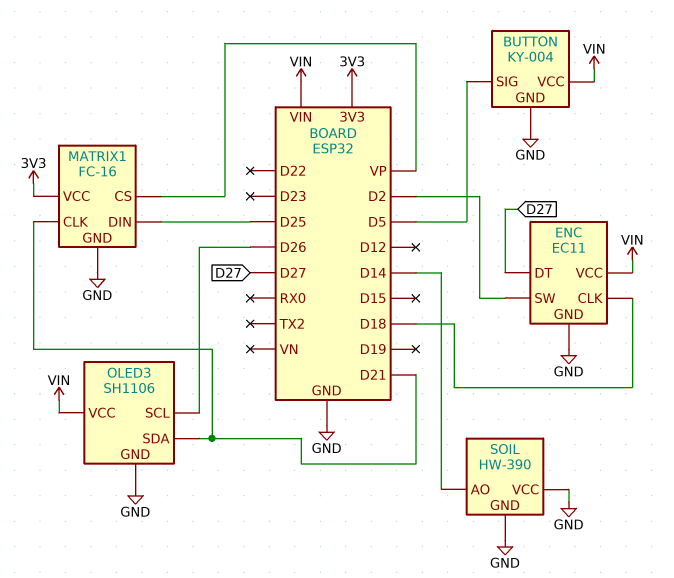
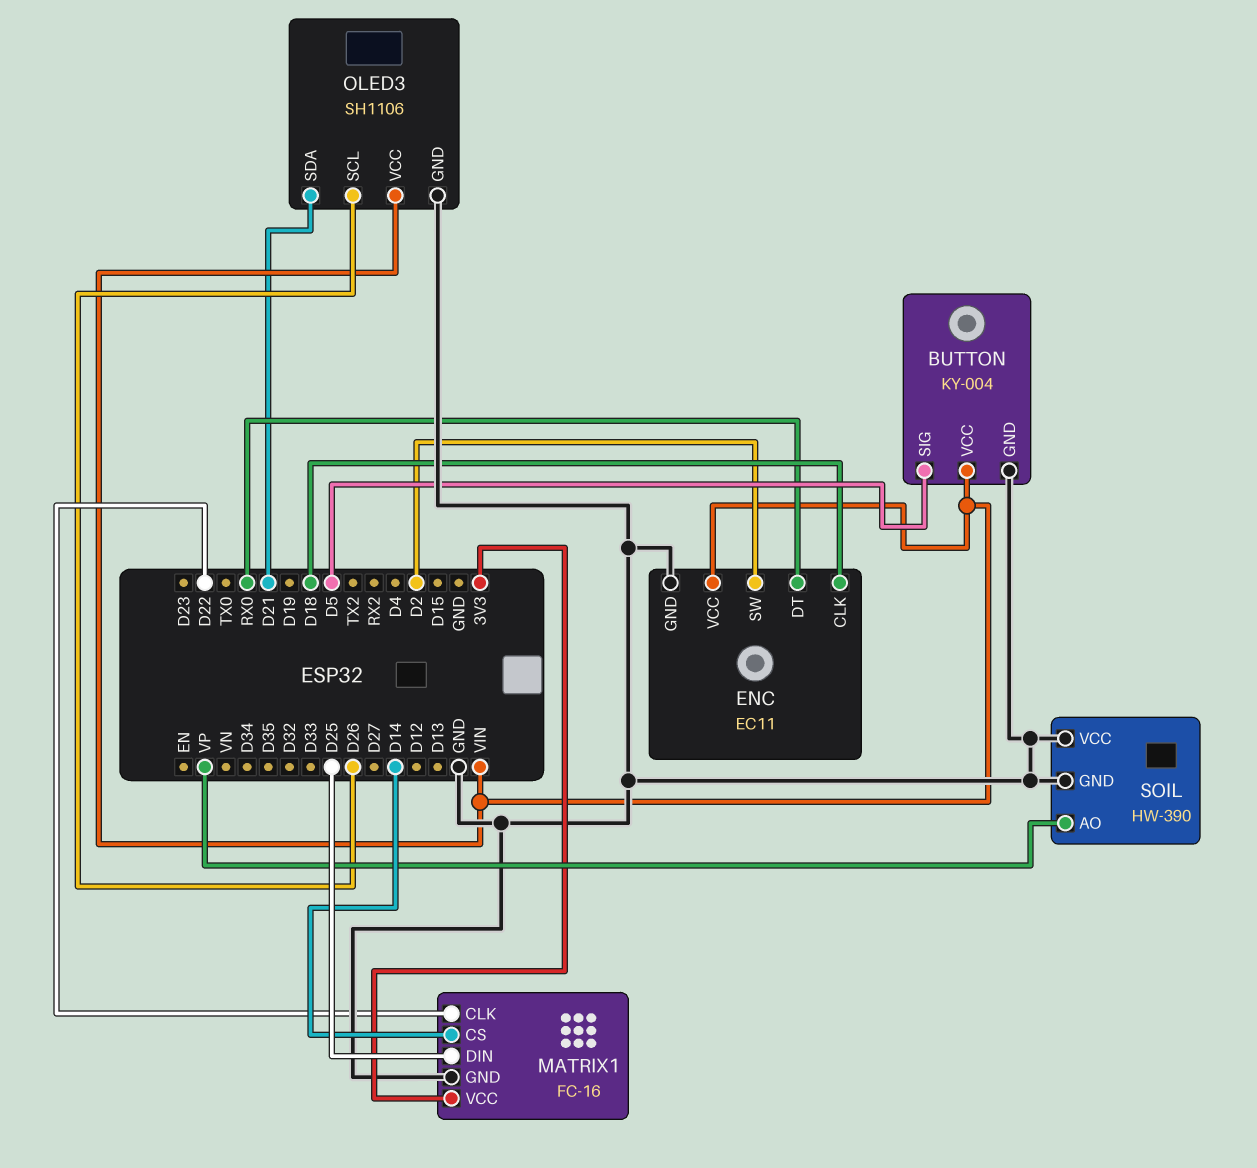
ENC pin DT: D27 -> RX0
MATRIX1 pin CLK: D21 -> D22
MATRIX1 pin CS: VP -> D14
SOIL pin AO: D14 -> VP

